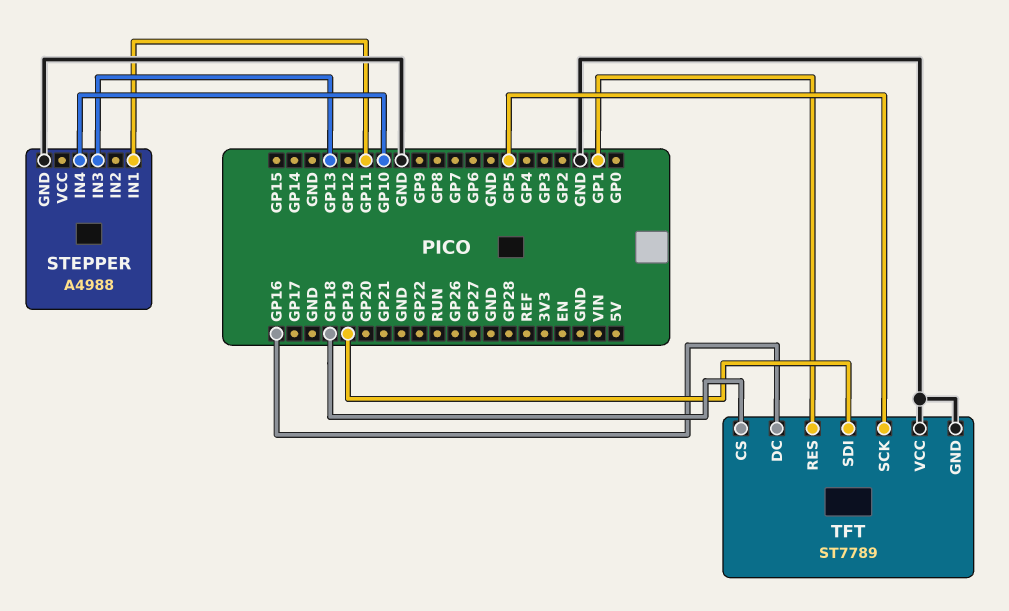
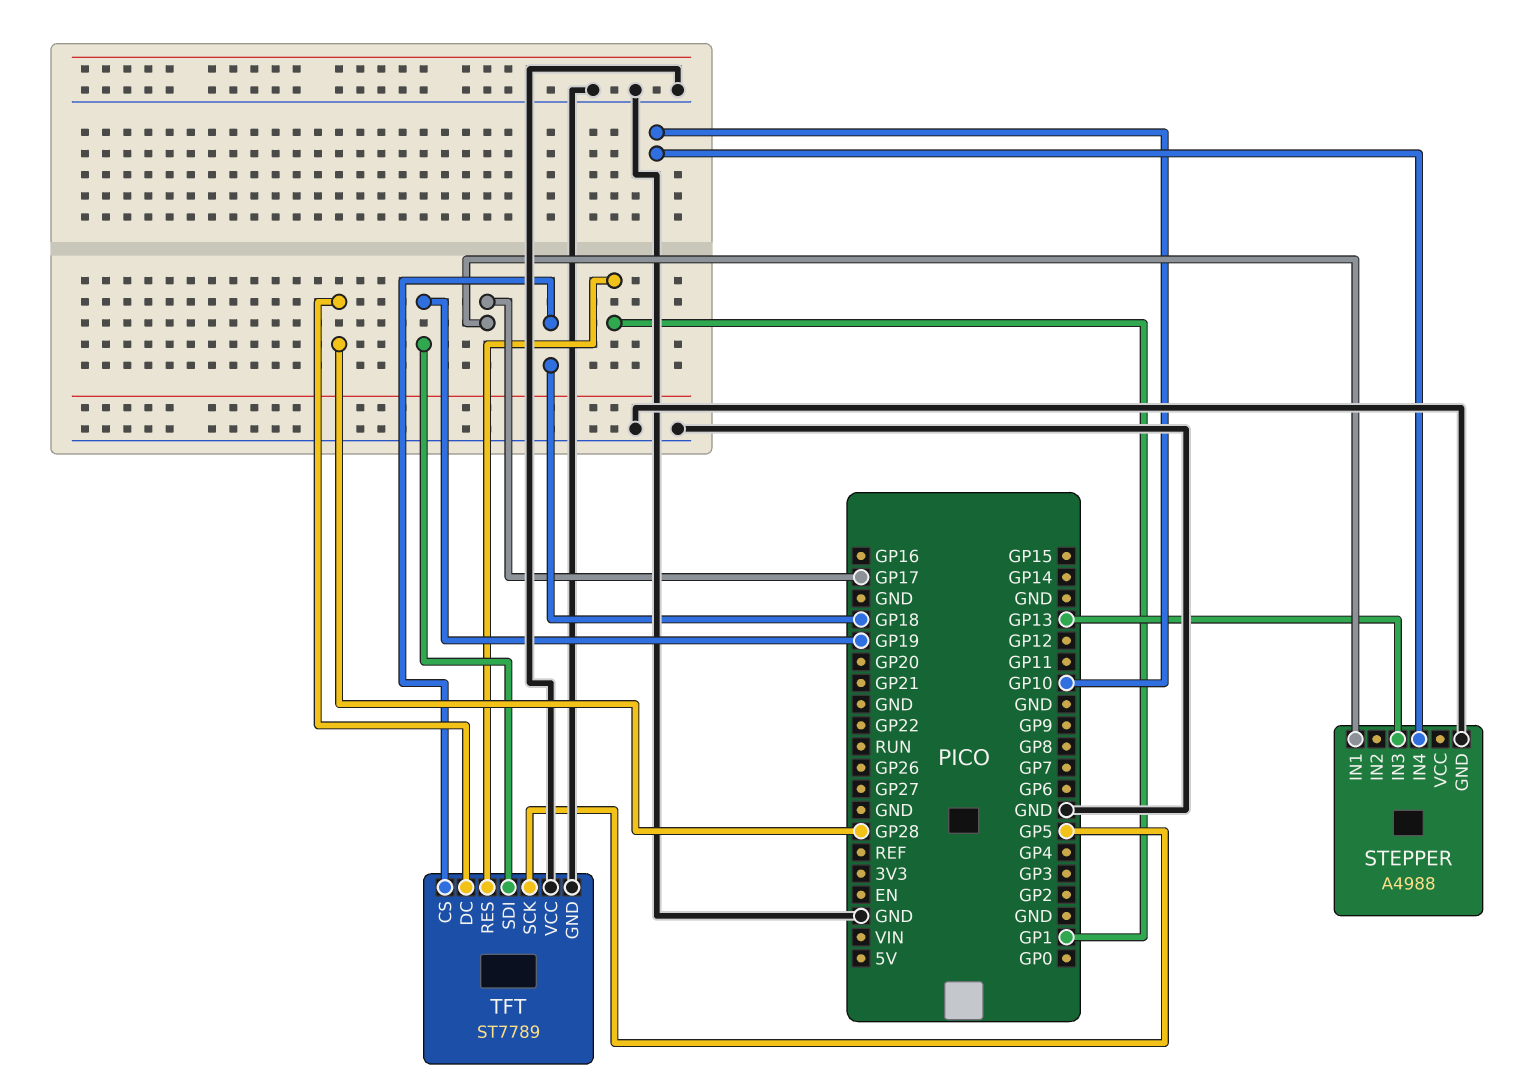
STEPPER pin IN1: GP11 -> GP17
TFT pin DC: GP16 -> GP28

